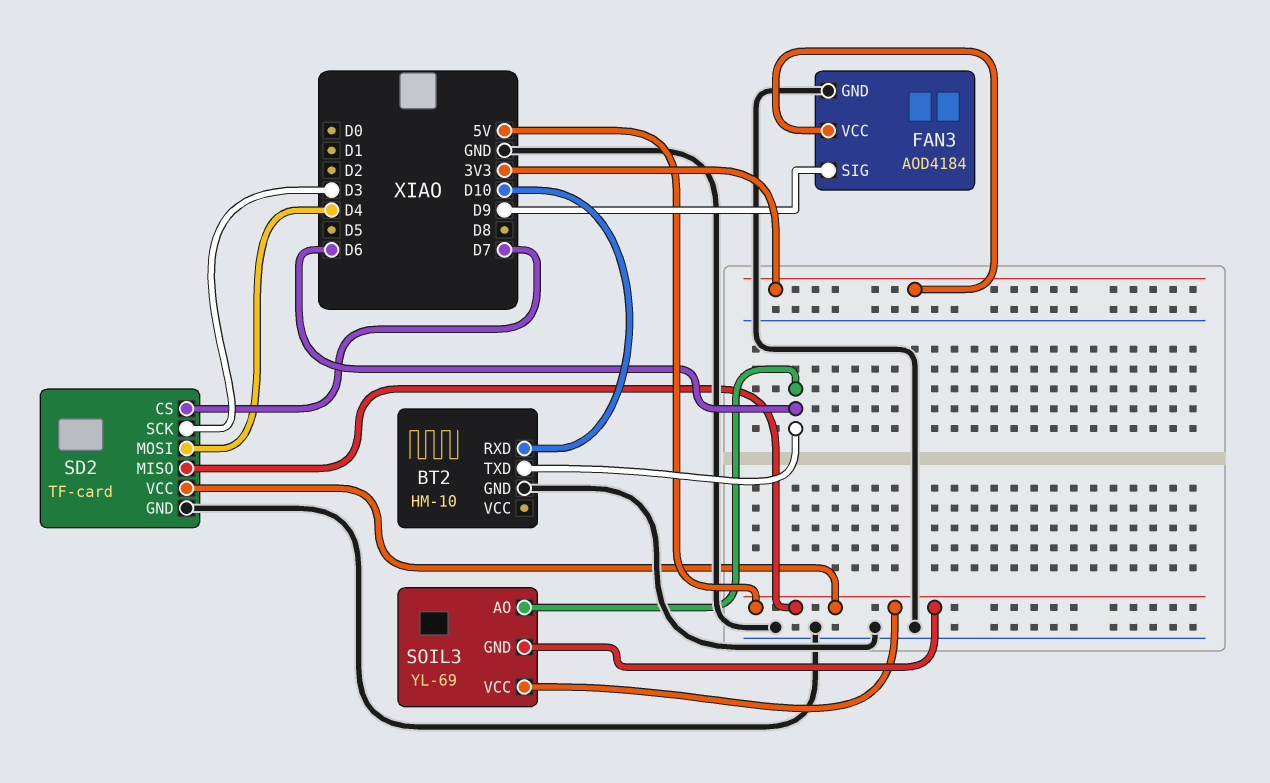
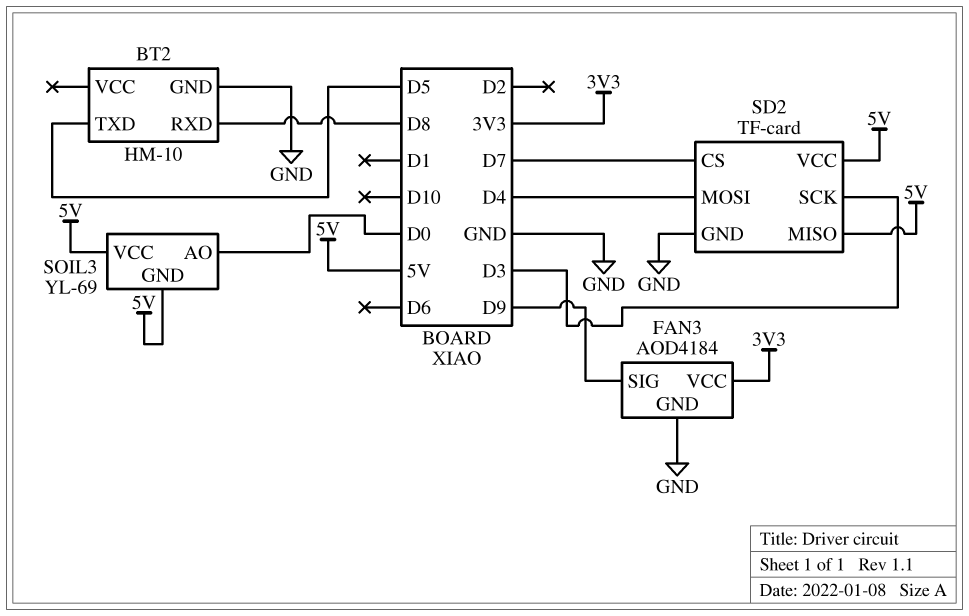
BT2 pin RXD: D10 -> D8
BT2 pin TXD: D6 -> D5
SOIL3 pin AO: D6 -> D0

